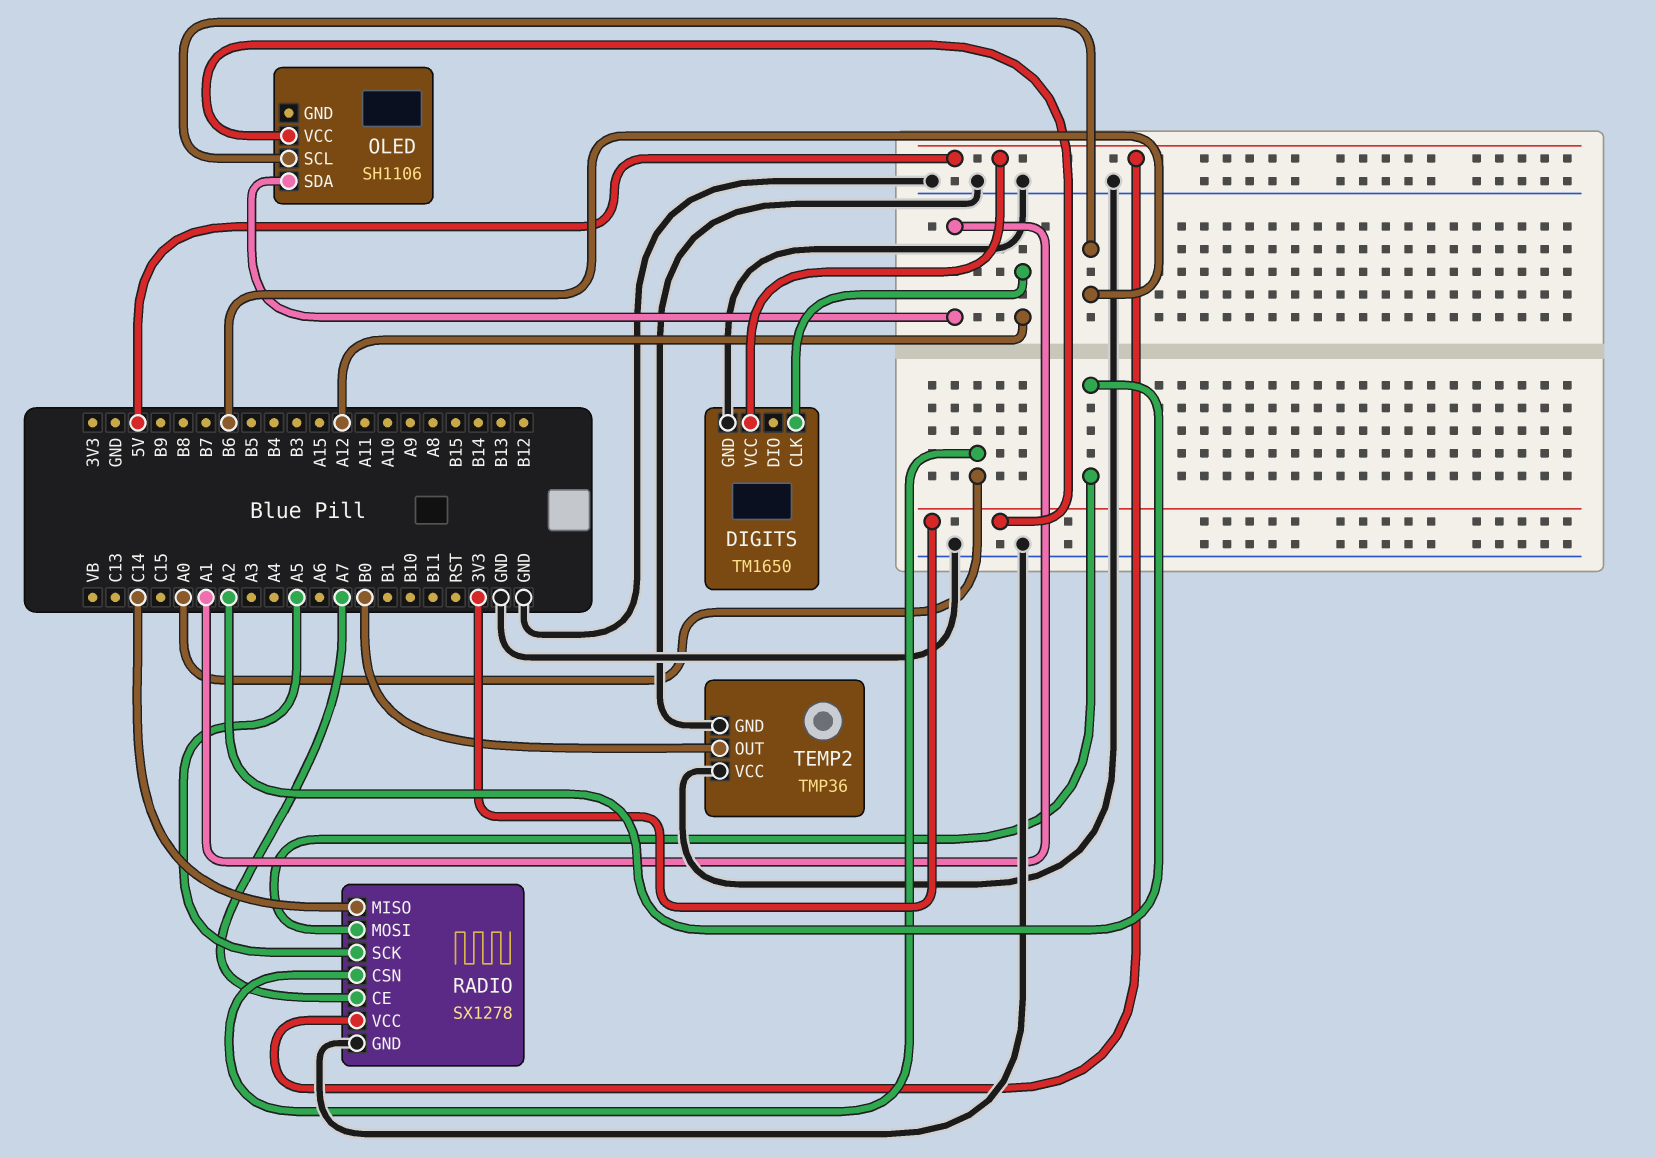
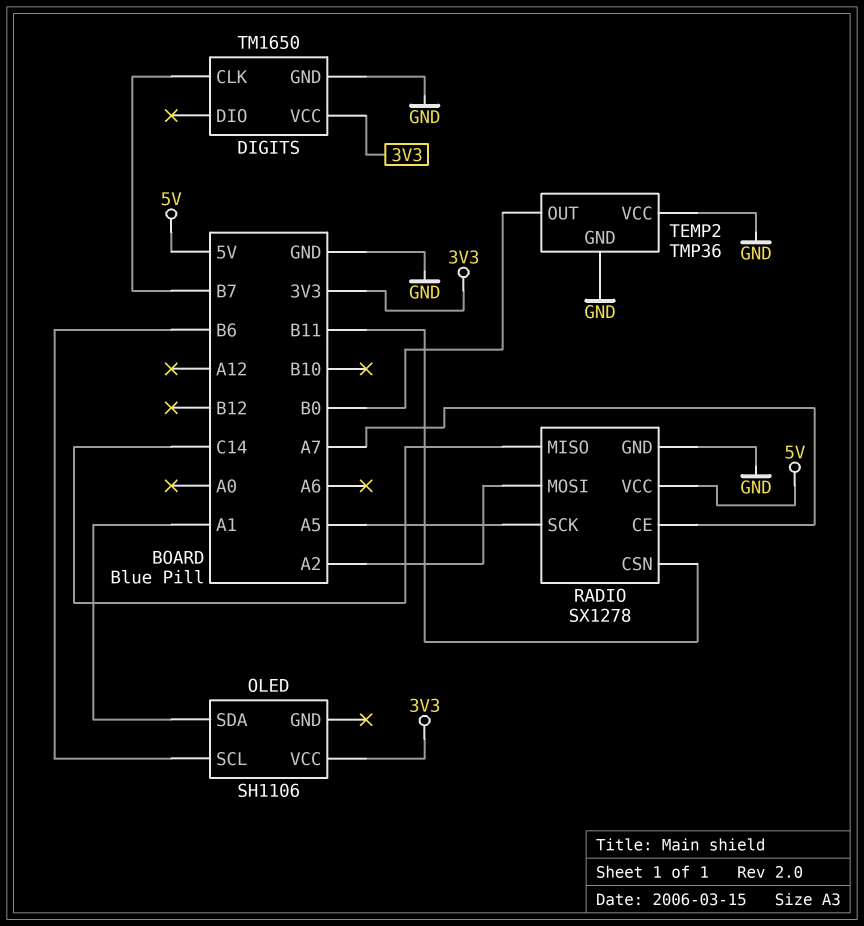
DIGITS pin CLK: A12 -> B7
DIGITS pin VCC: 5V -> 3V3
RADIO pin CSN: A0 -> B11

